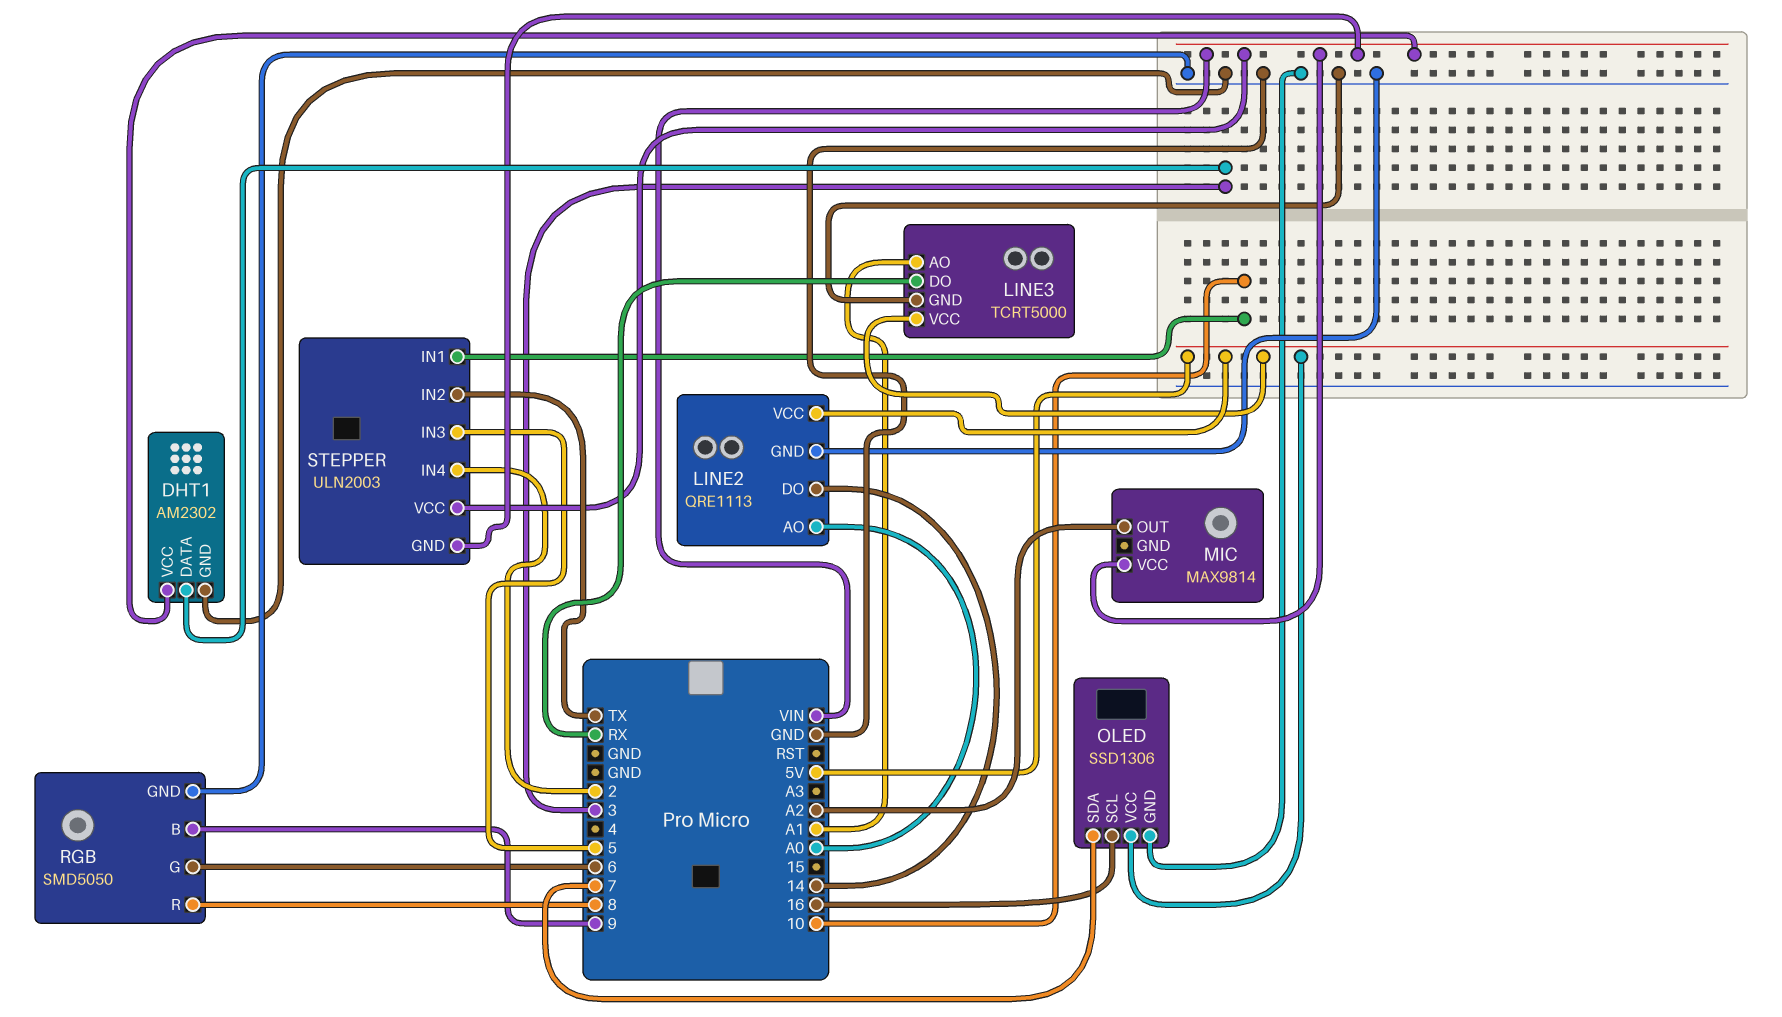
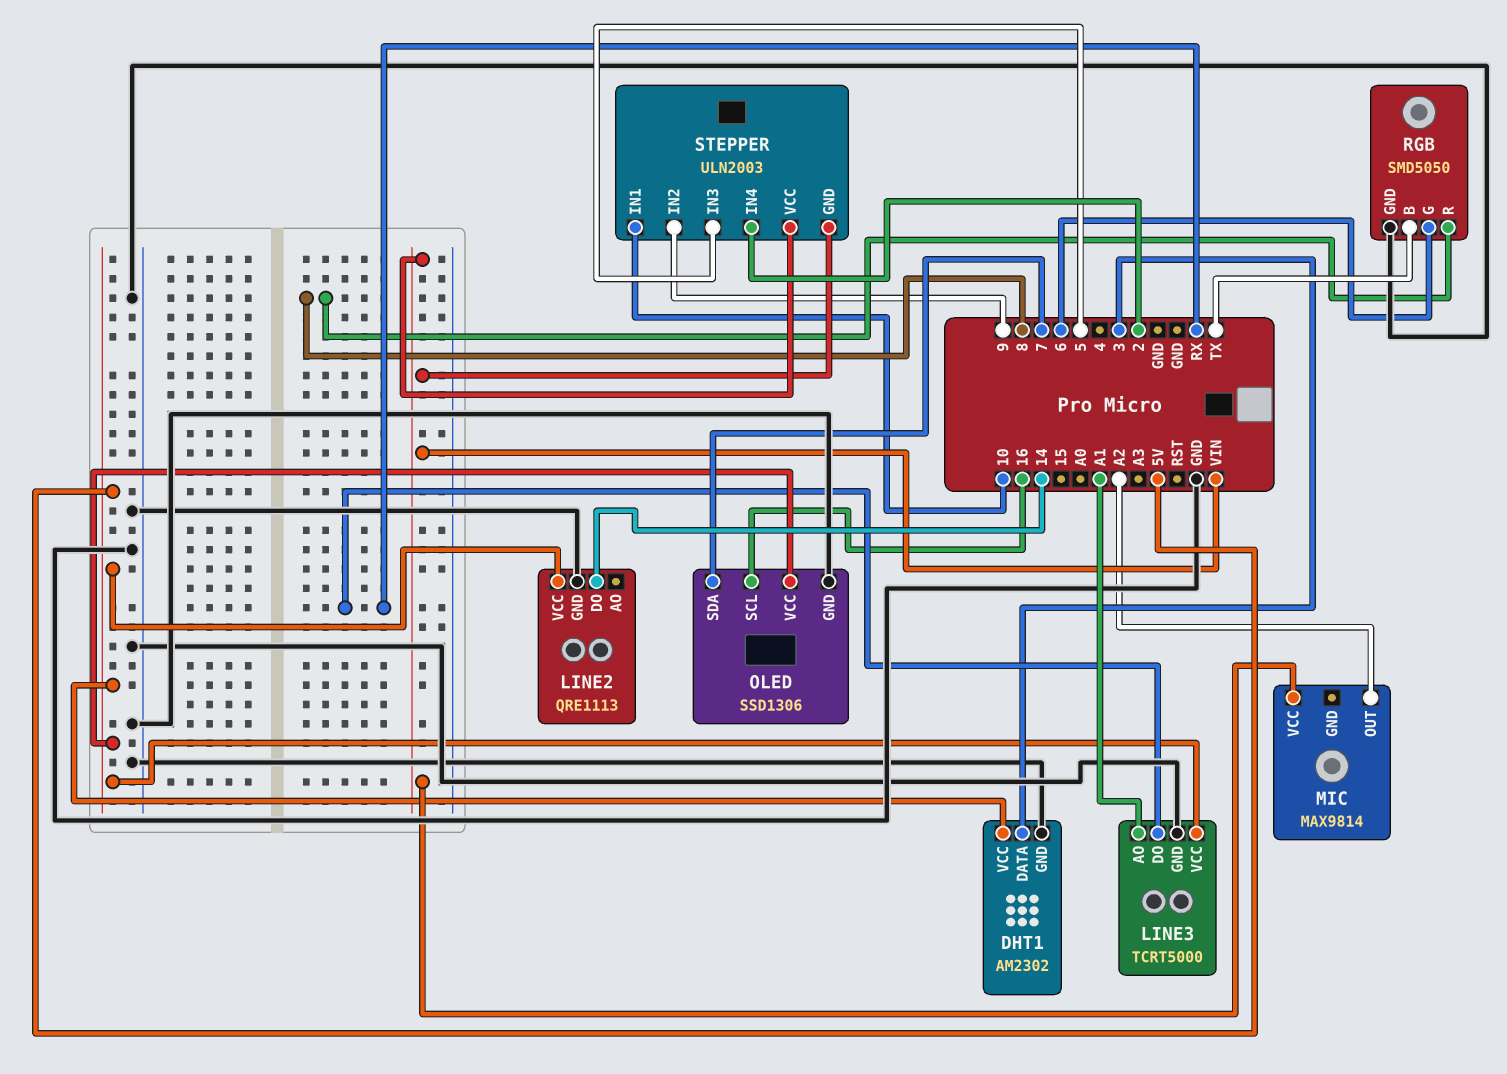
DHT1 pin VCC: VIN -> 5V
LINE2 pin AO: A0 -> none
RGB pin B: 9 -> TX
STEPPER pin IN2: TX -> 9

